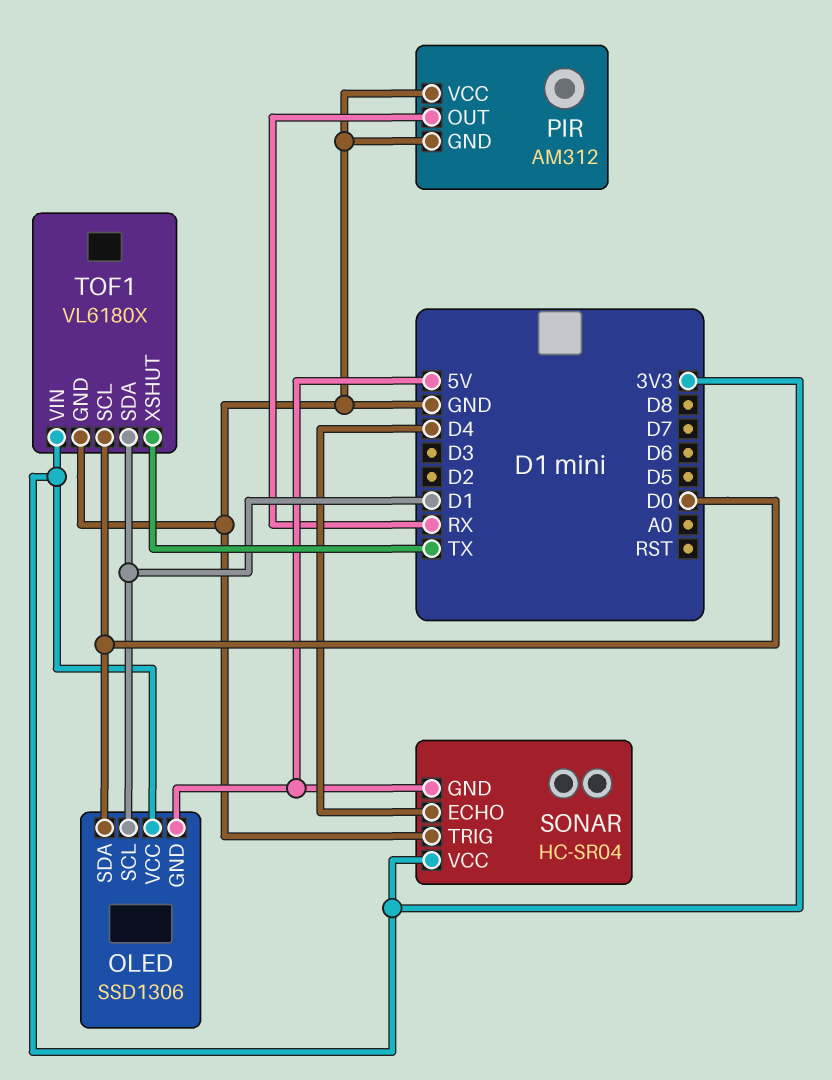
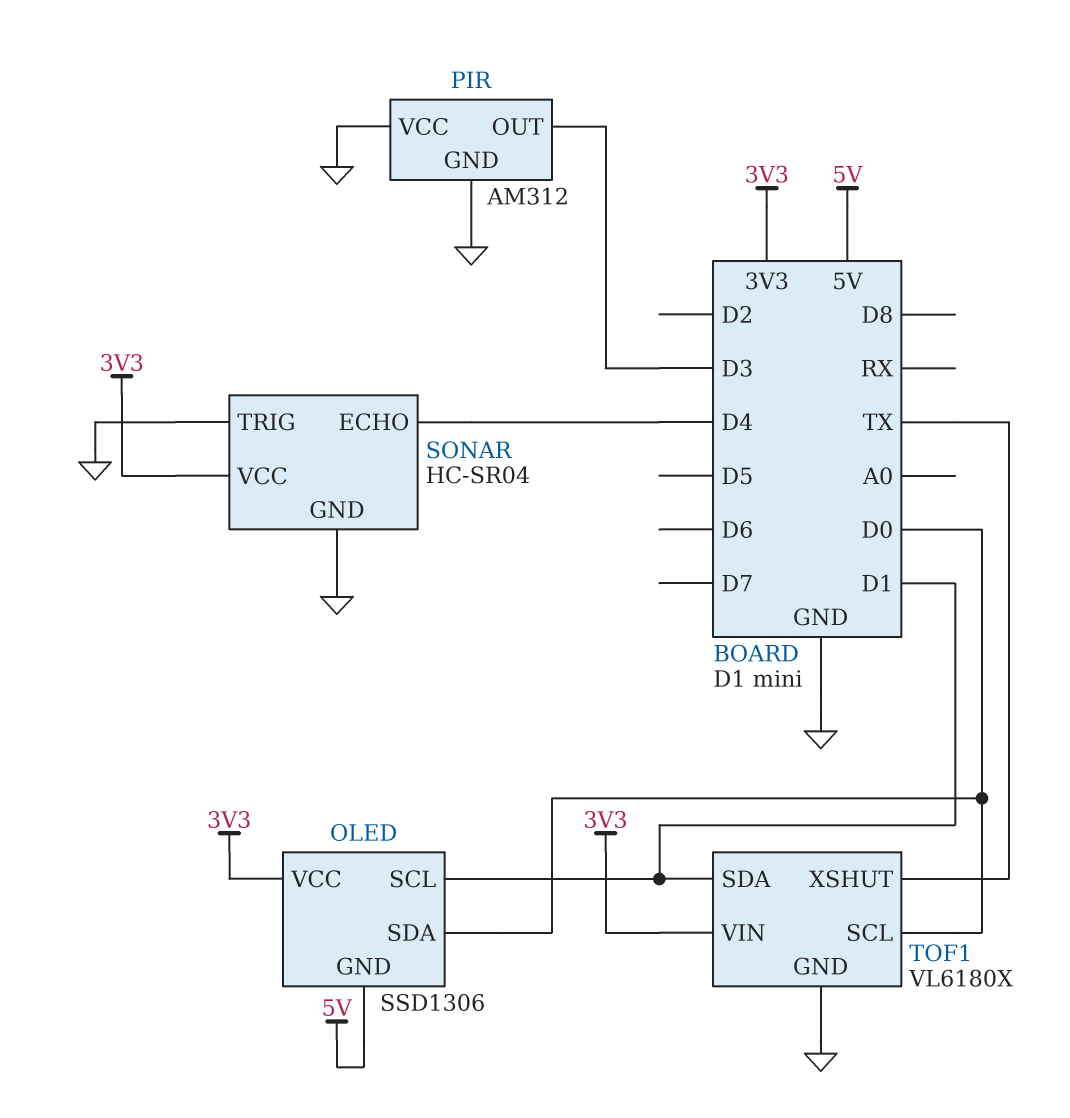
PIR pin OUT: RX -> D3
SONAR pin GND: 5V -> GND

